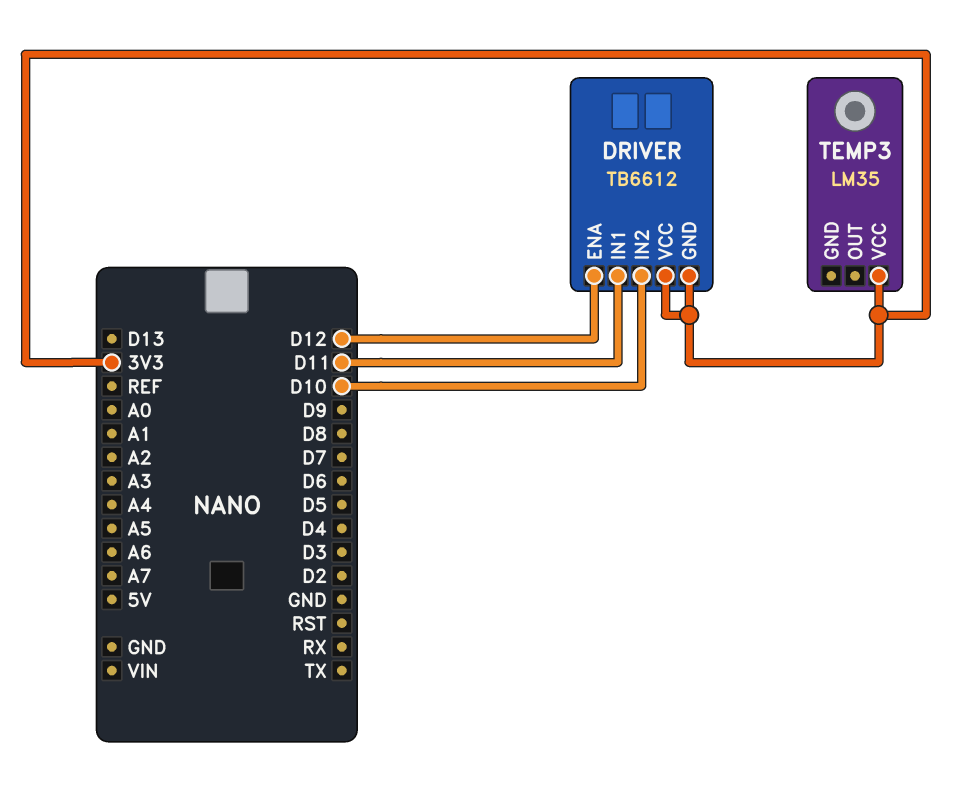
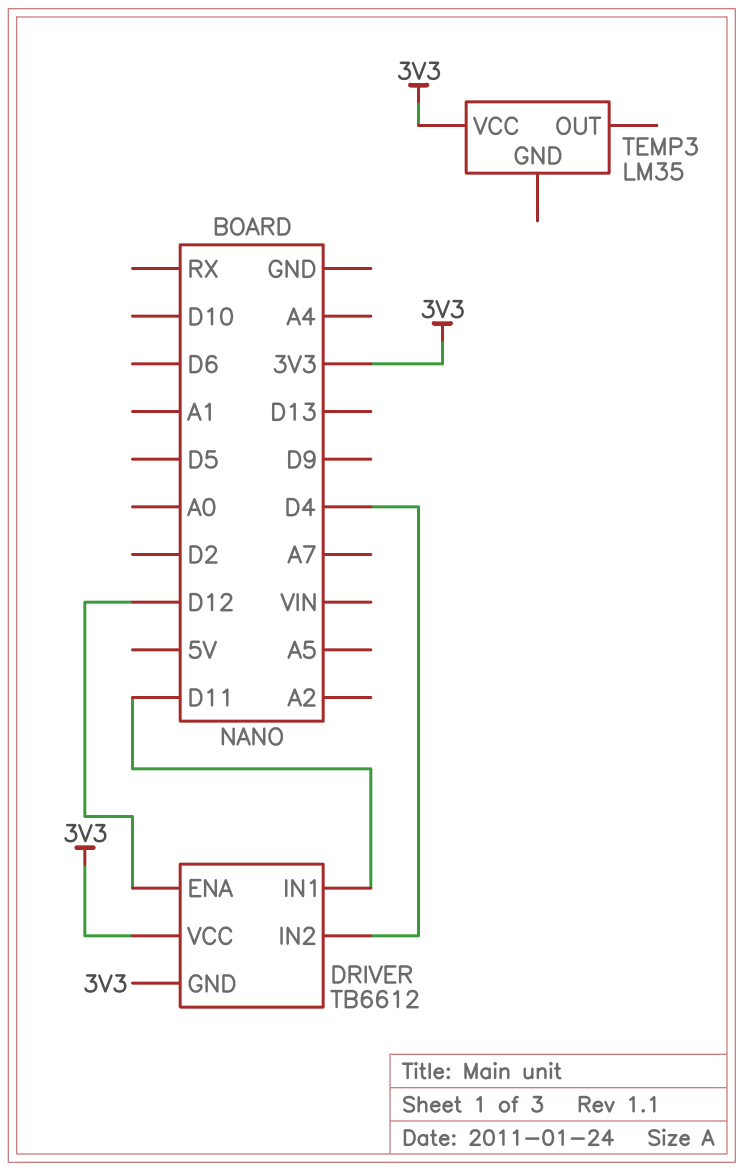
DRIVER pin IN2: D10 -> D4

